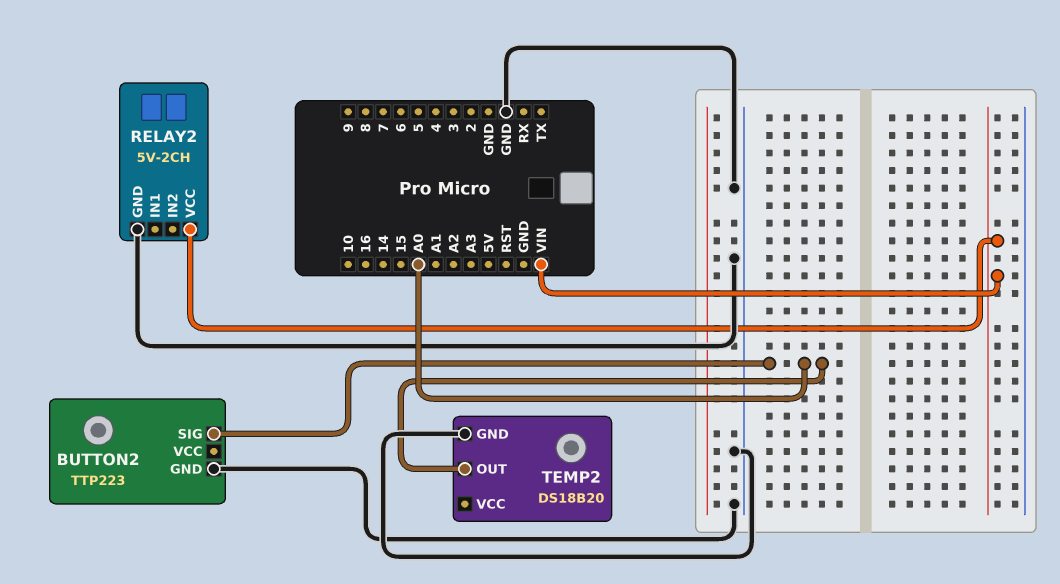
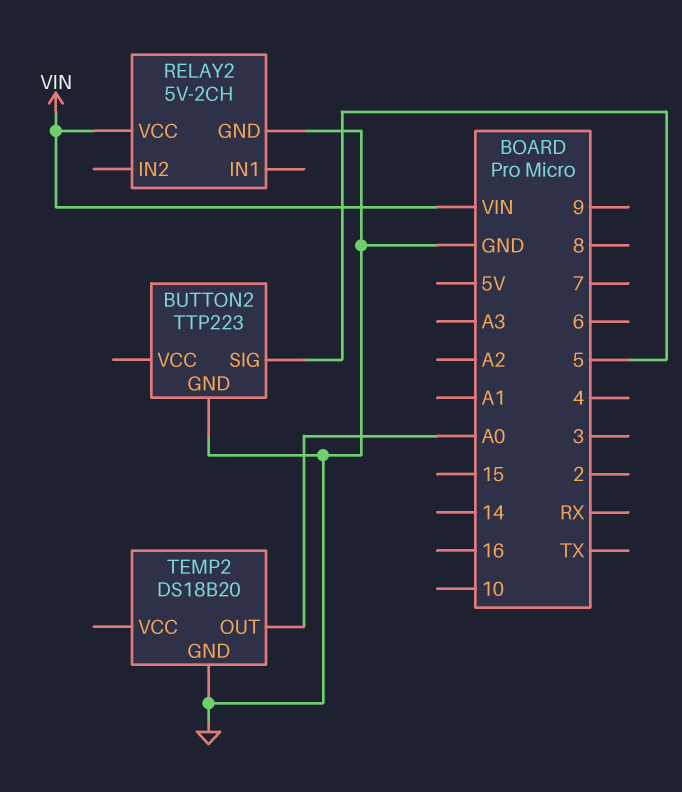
BUTTON2 pin SIG: A0 -> 5

